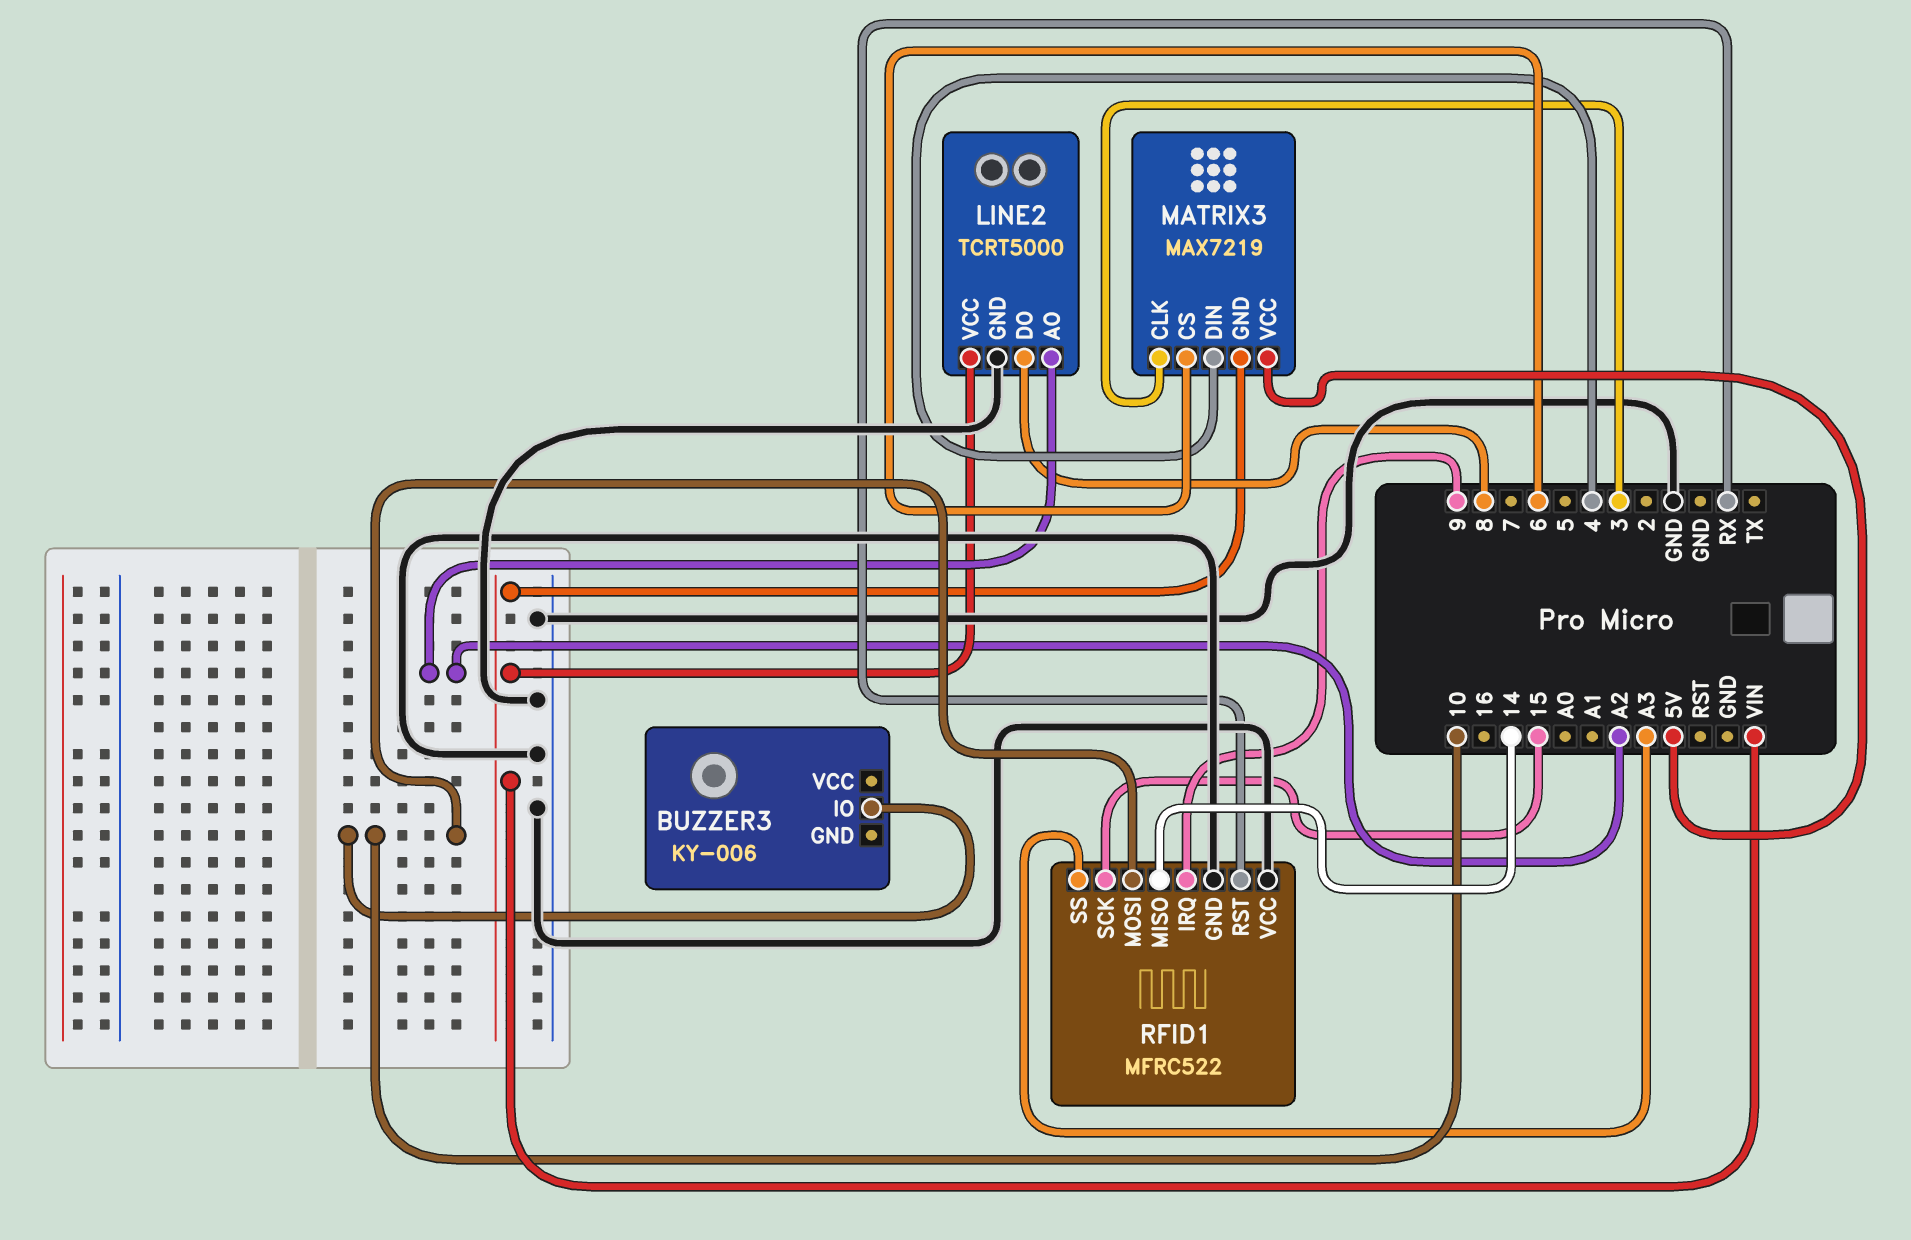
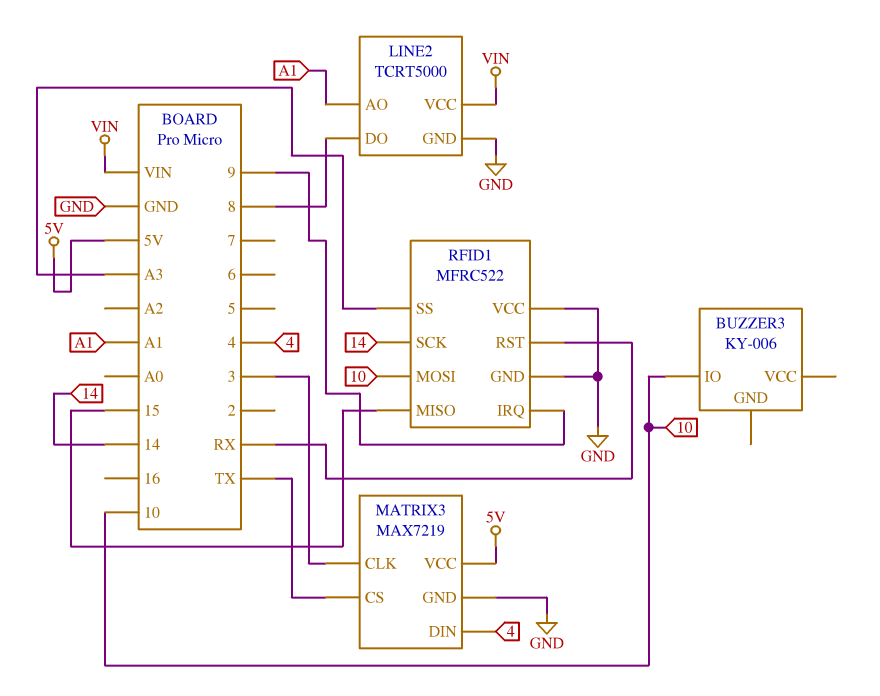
LINE2 pin AO: A2 -> A1
MATRIX3 pin CS: 6 -> TX
MATRIX3 pin GND: VIN -> GND
RFID1 pin MISO: 14 -> 15
RFID1 pin SCK: 15 -> 14

